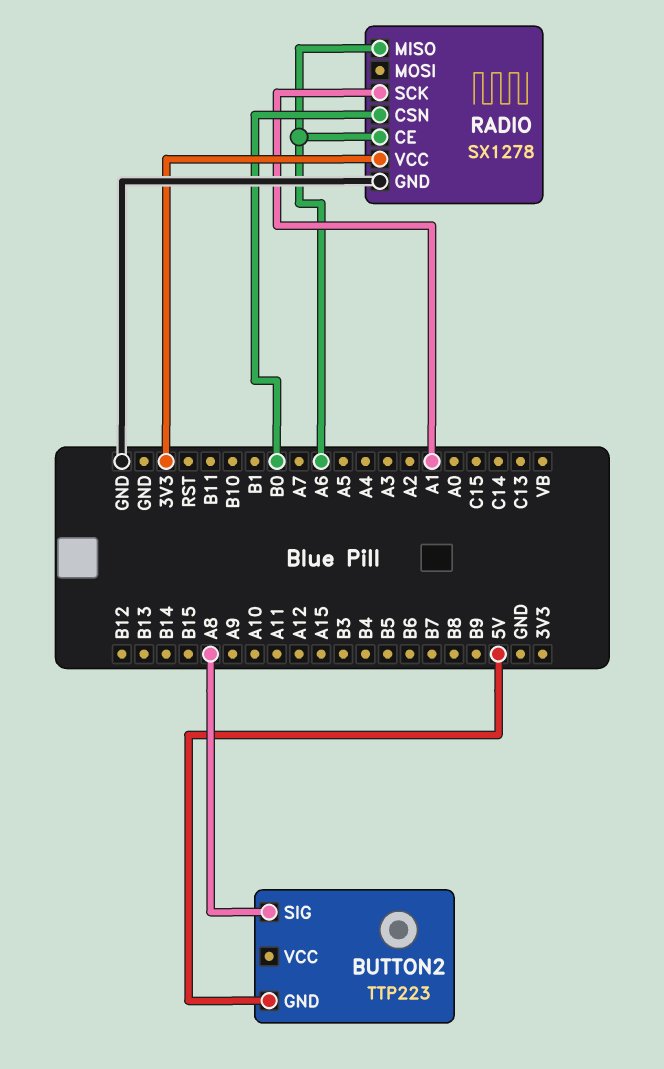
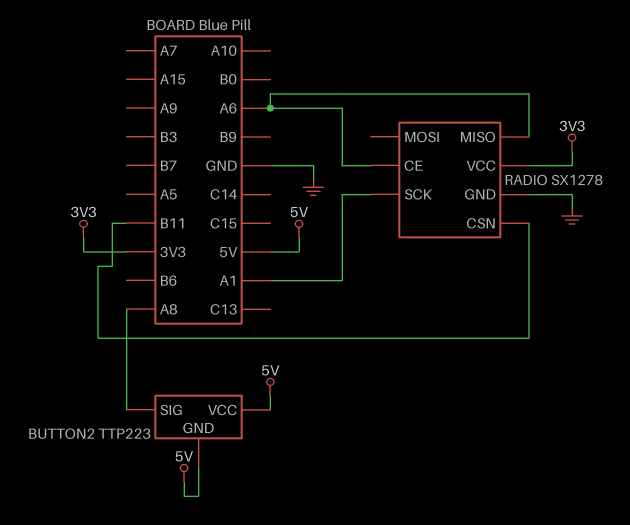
BUTTON2 pin VCC: none -> 5V
RADIO pin CSN: B0 -> B11

